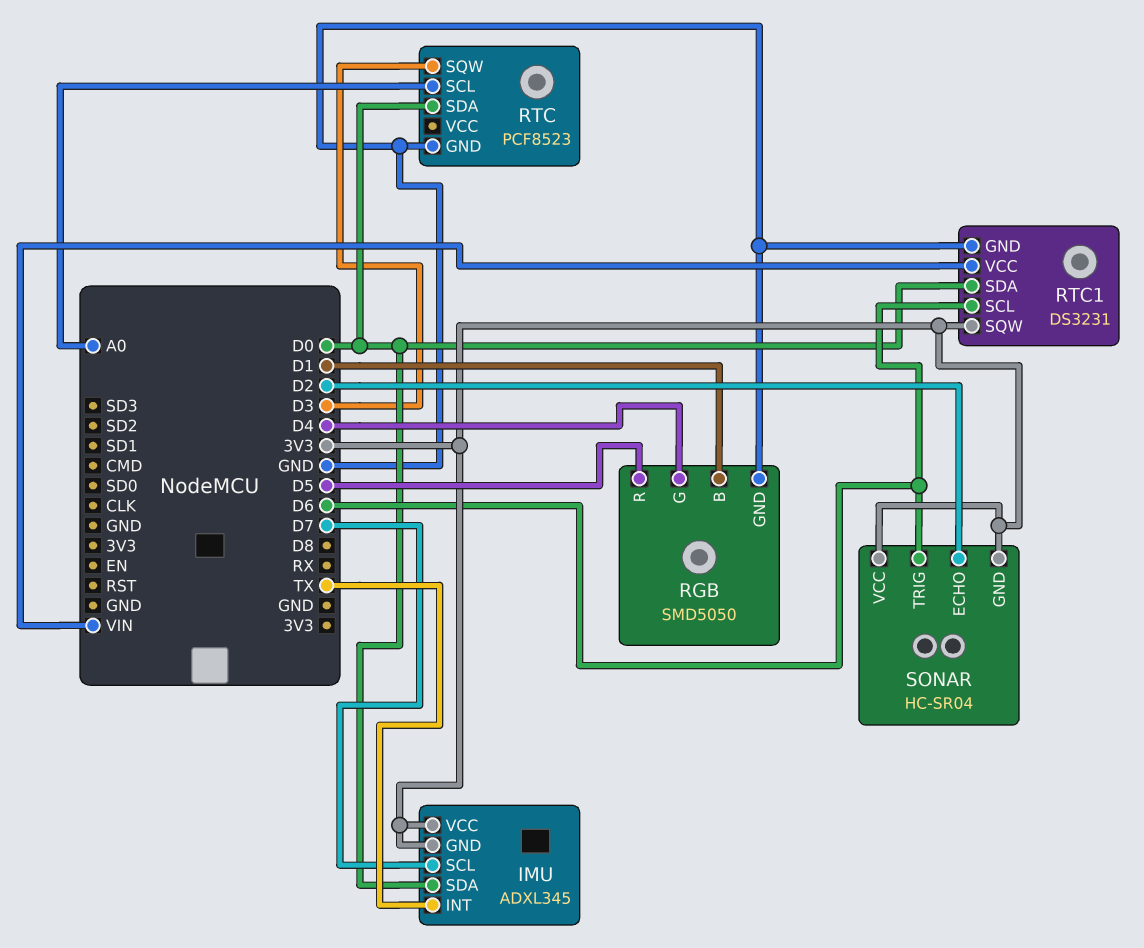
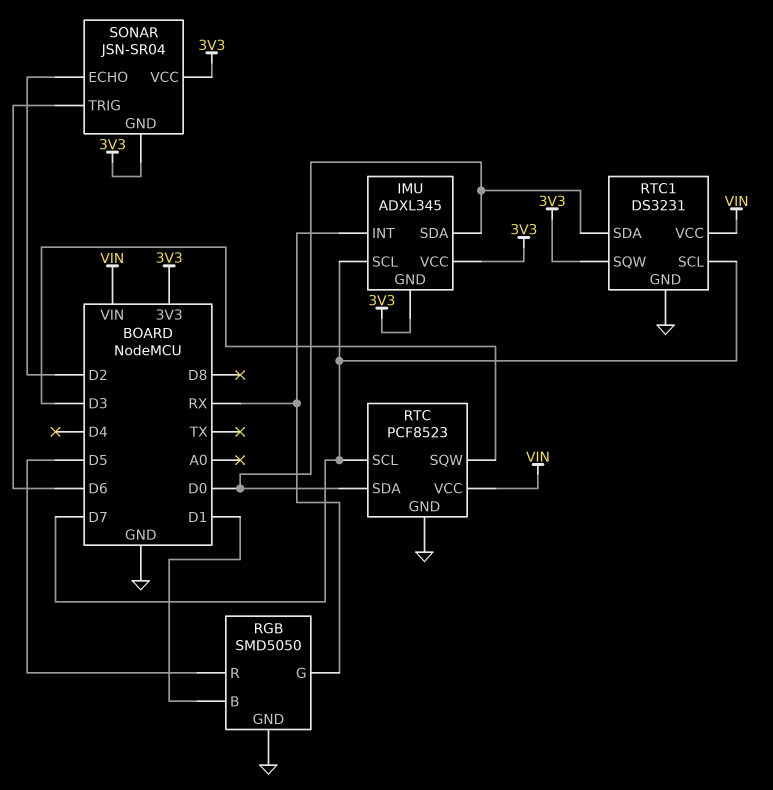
IMU pin INT: TX -> RX
RGB pin G: D4 -> RX
RTC pin SCL: A0 -> D7
RTC pin VCC: none -> VIN
RTC1 pin SCL: D6 -> D7
SONAR: HC-SR04 -> JSN-SR04

